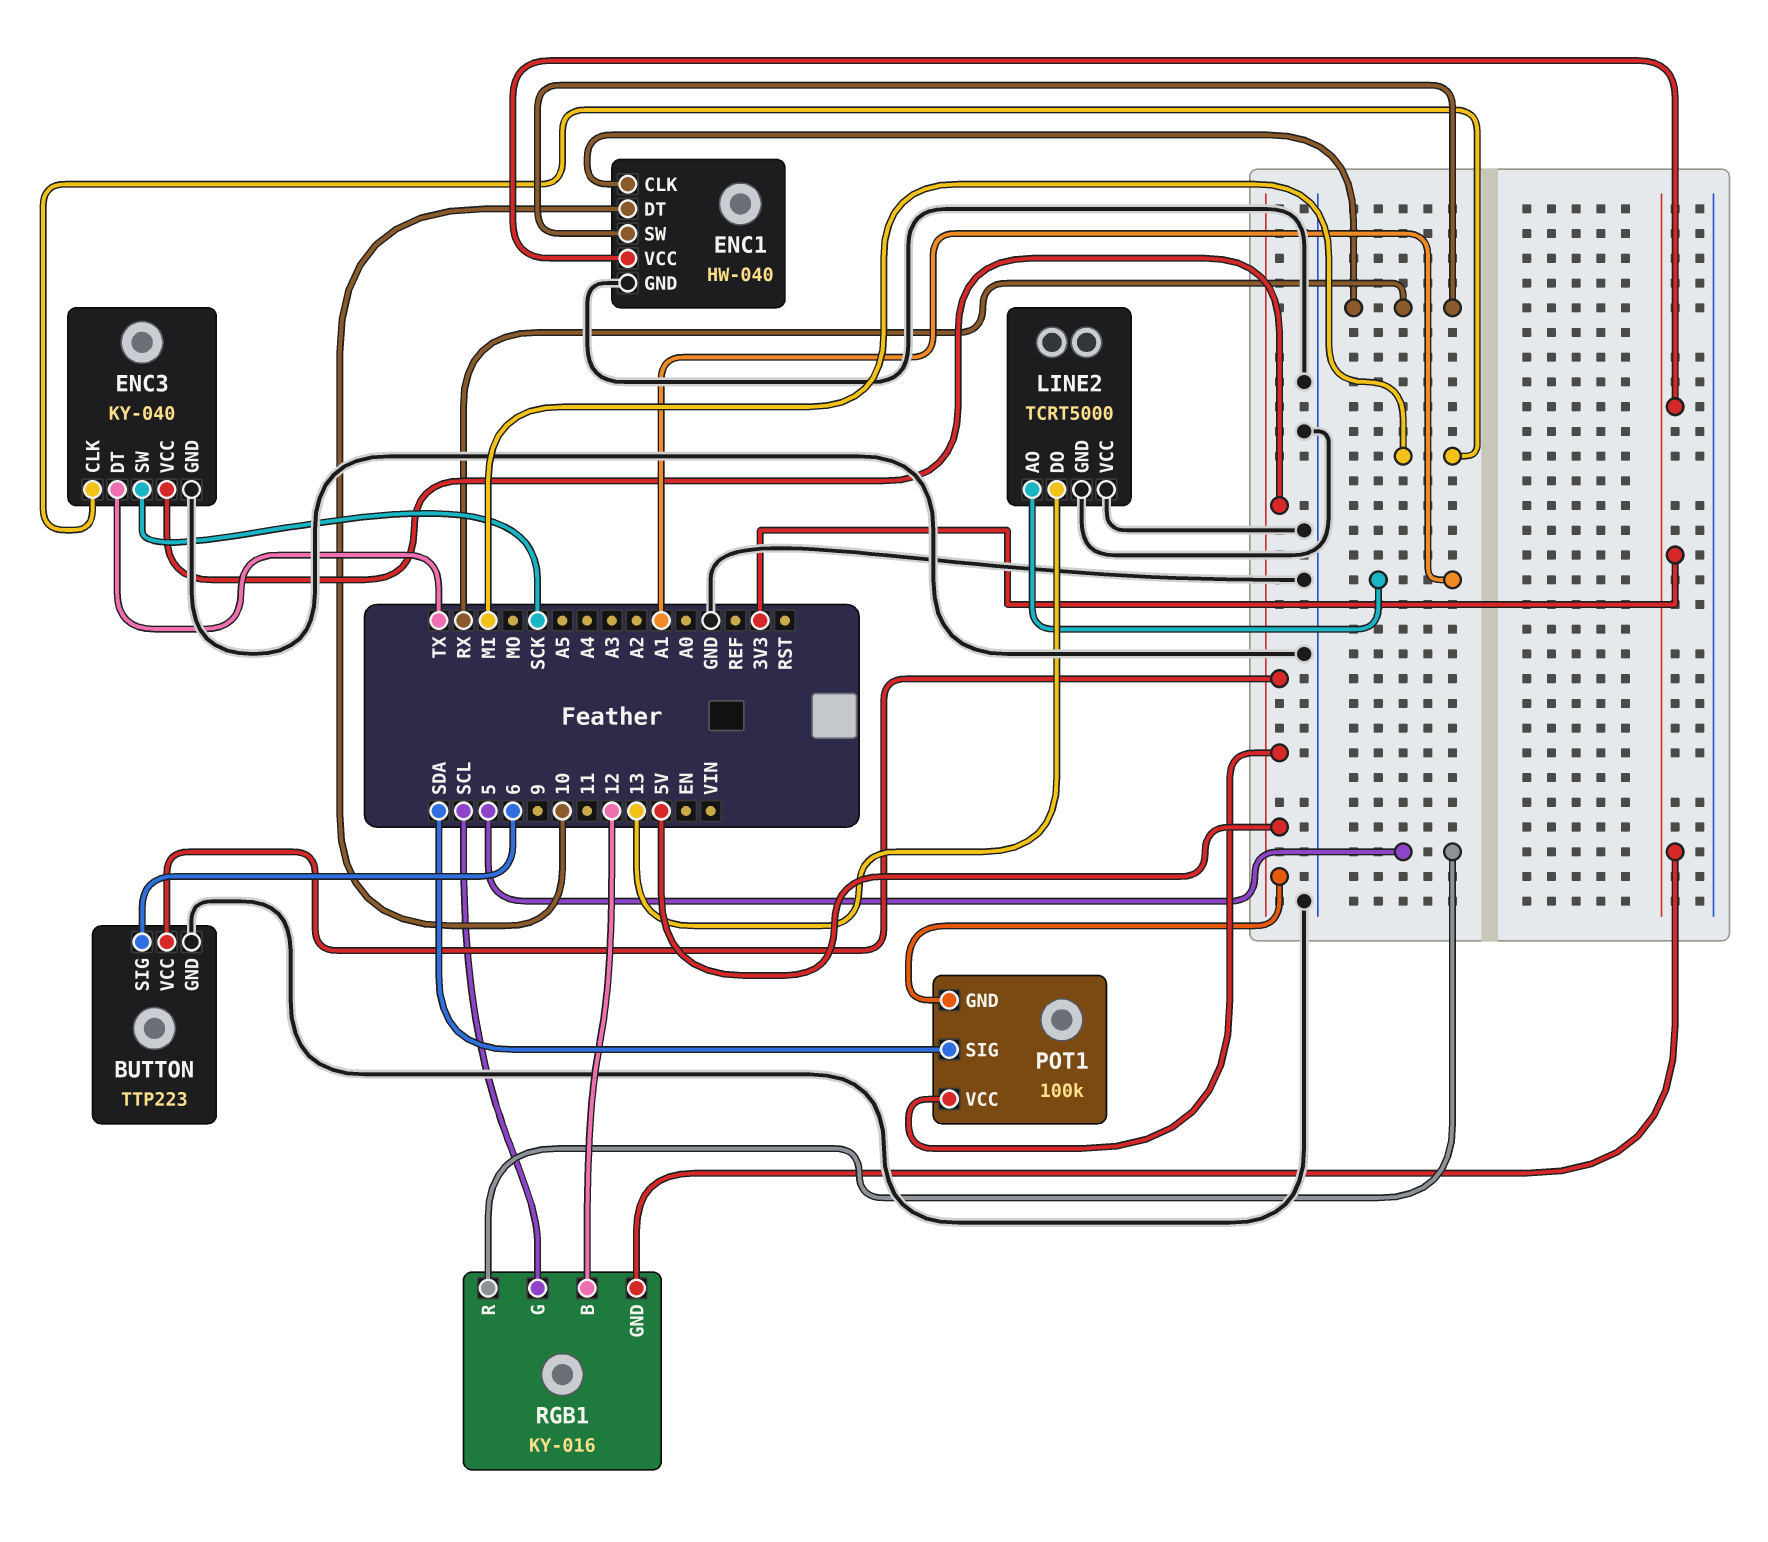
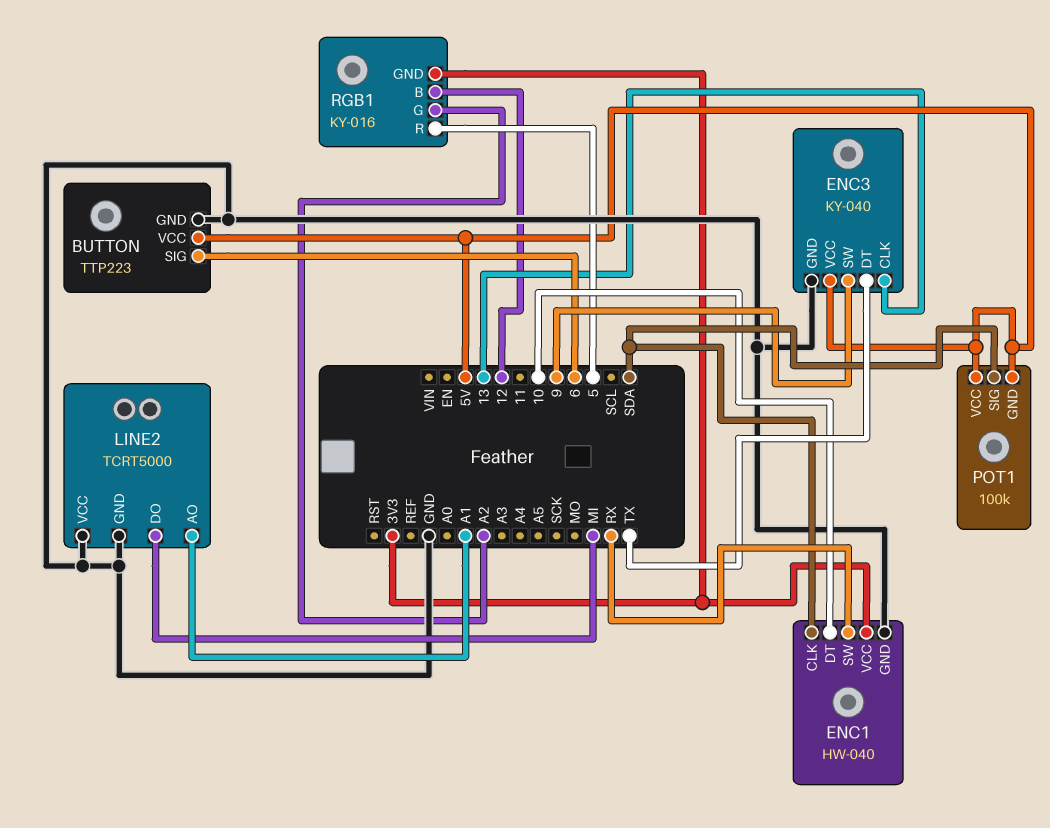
ENC1 pin CLK: RX -> SDA
ENC3 pin CLK: MI -> 13
ENC3 pin SW: SCK -> 9
LINE2 pin DO: 13 -> MI
RGB1 pin G: SCL -> A2

